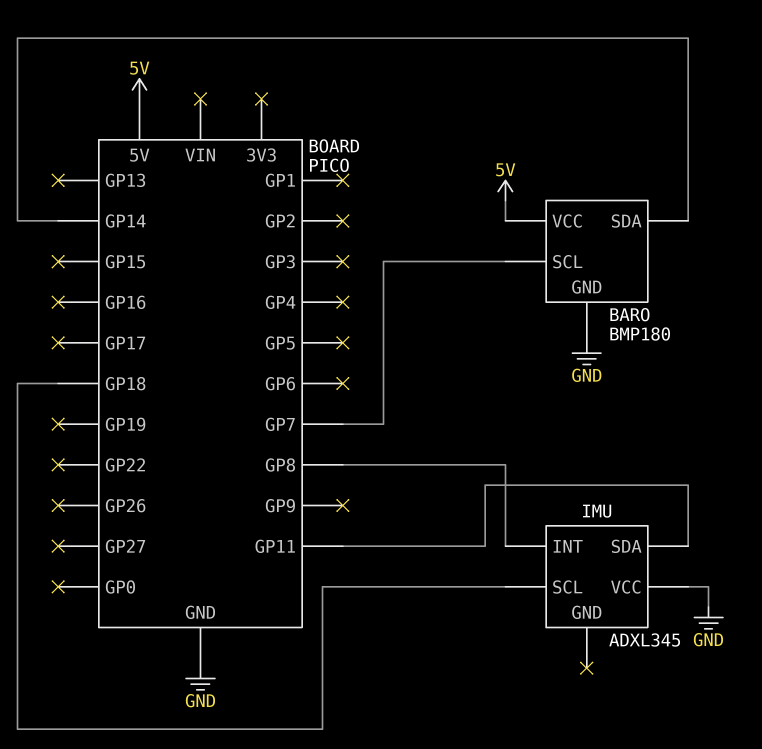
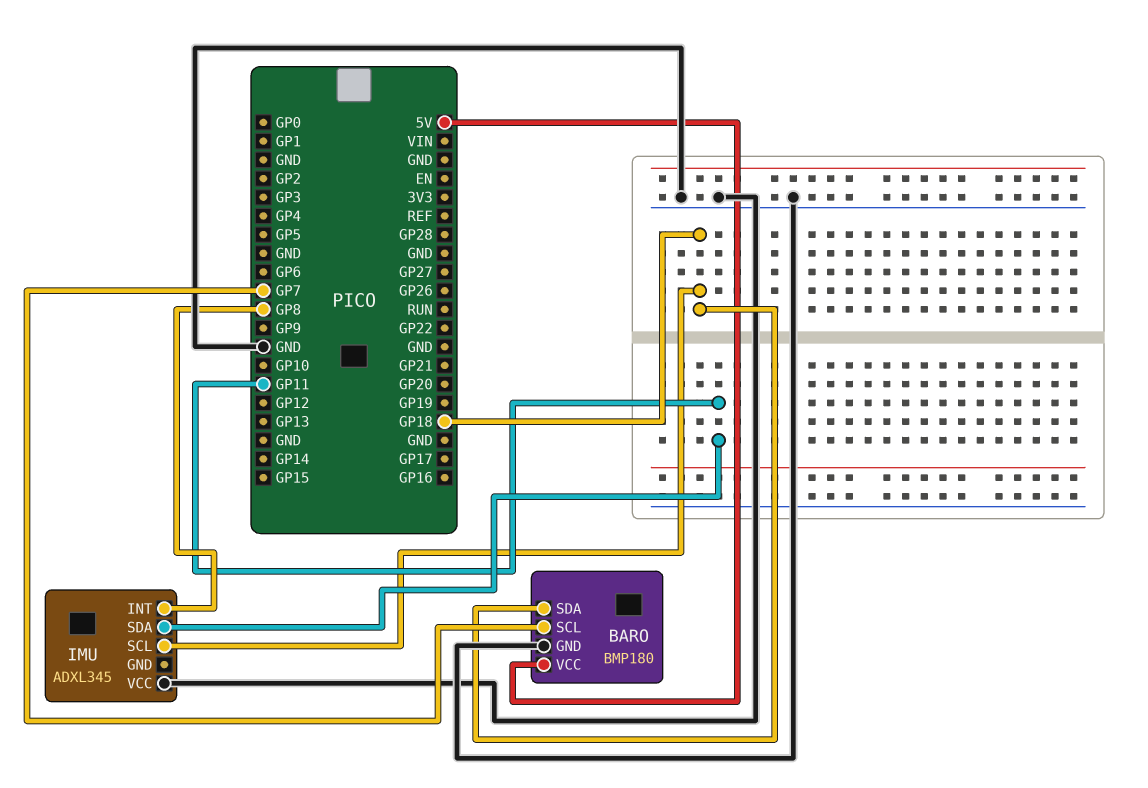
BARO pin SDA: GP14 -> GP18

